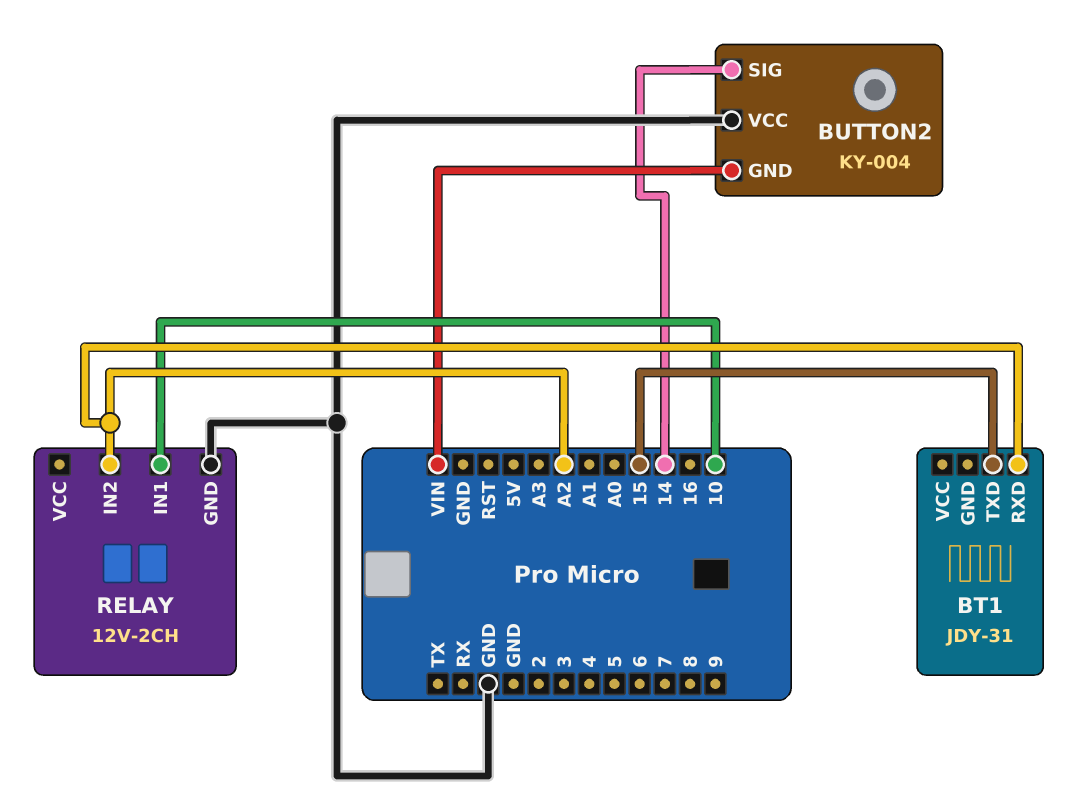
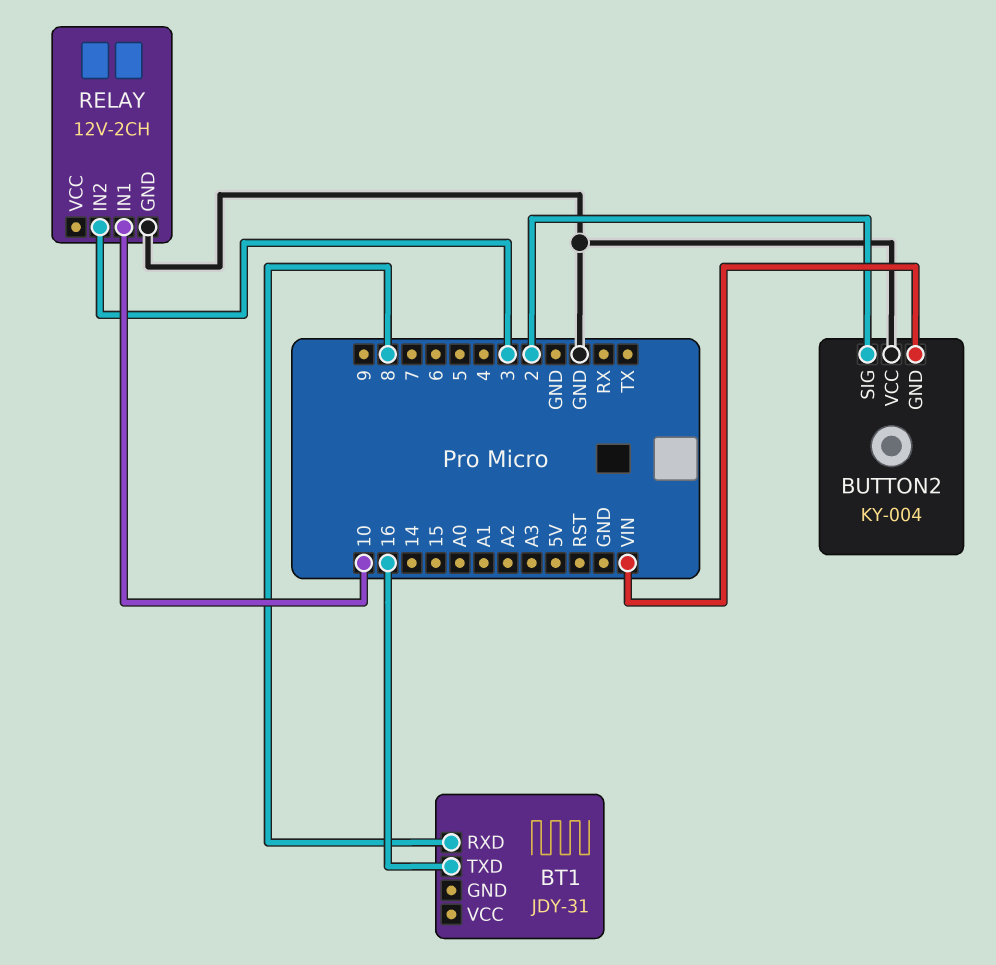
BT1 pin RXD: A2 -> 8
BT1 pin TXD: 15 -> 16
BUTTON2 pin SIG: 14 -> 2
RELAY pin IN2: A2 -> 3

